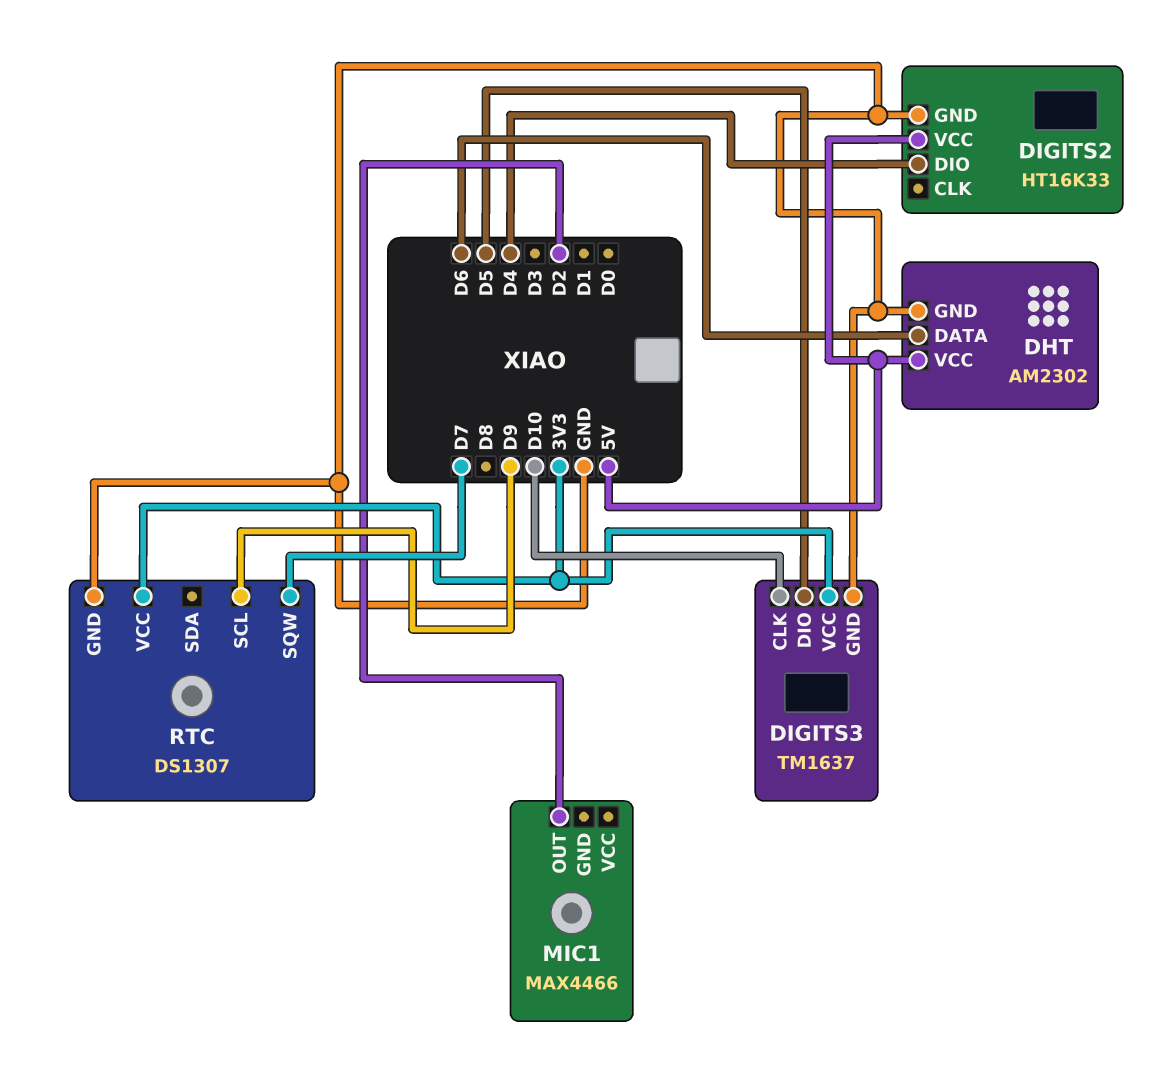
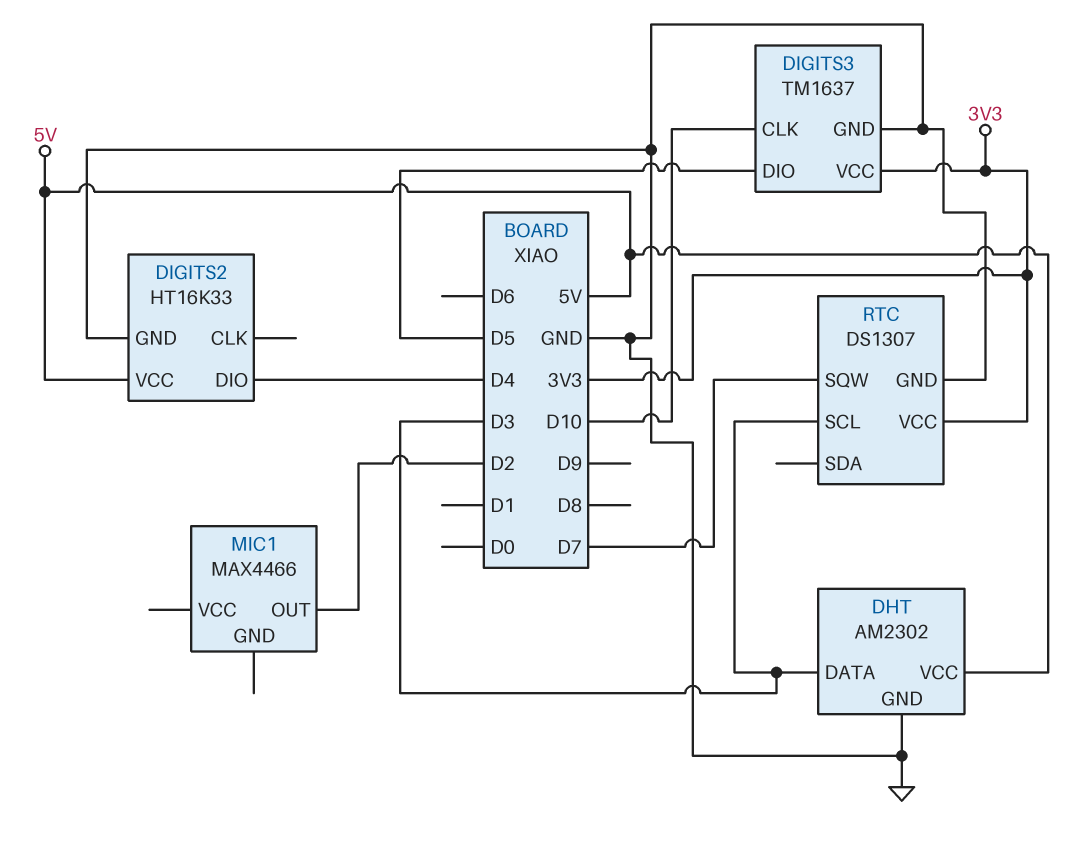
DHT pin DATA: D6 -> D3
RTC pin SCL: D9 -> D3

